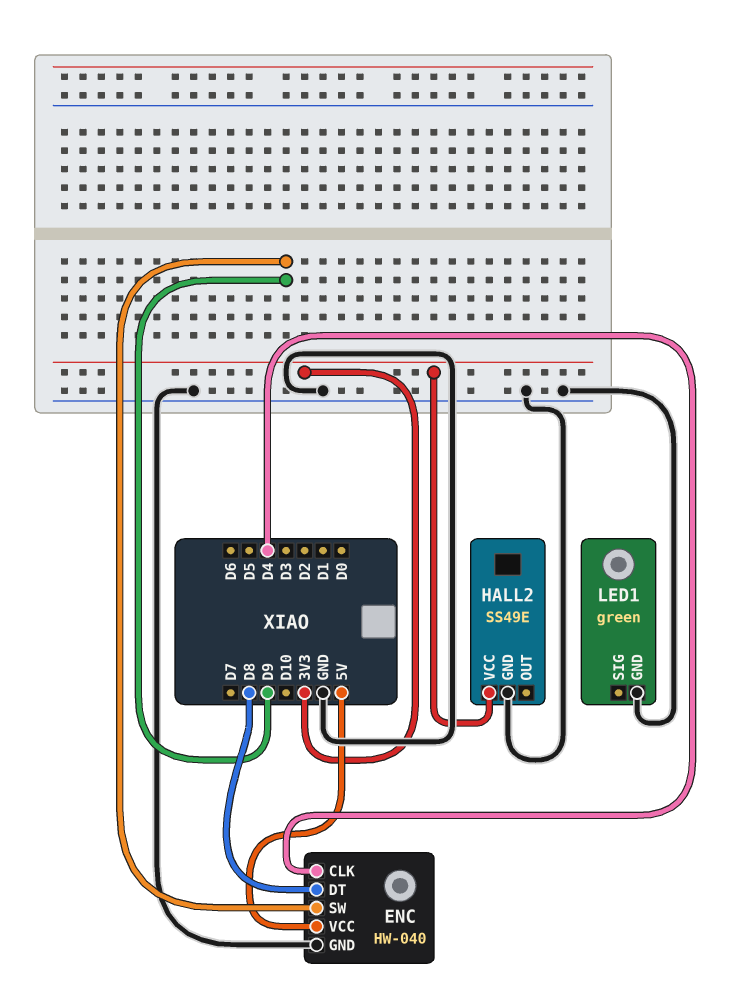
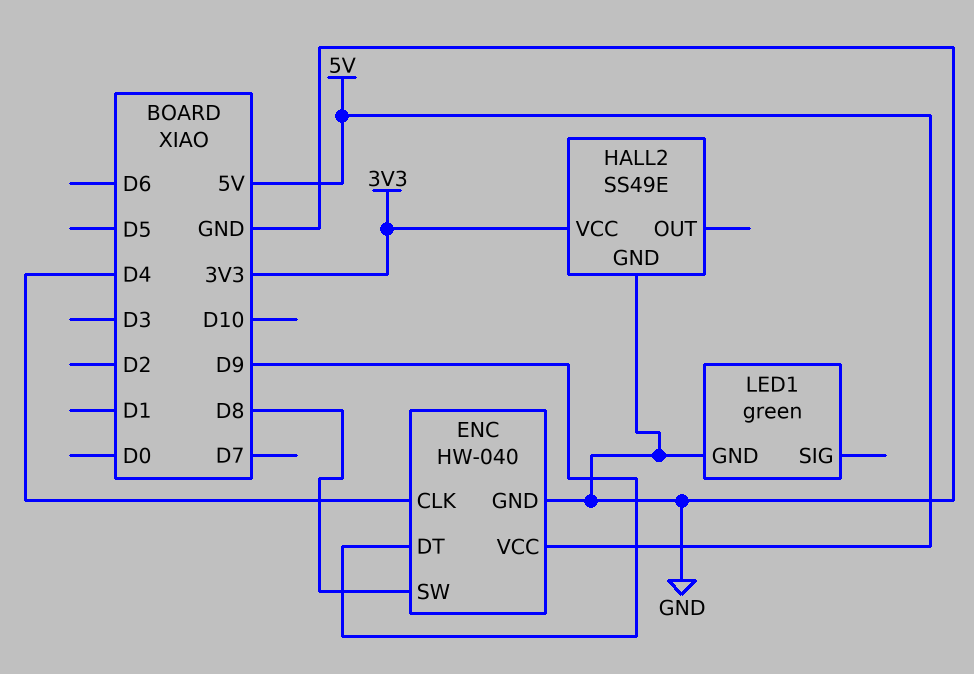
ENC pin DT: D8 -> D9
ENC pin SW: D9 -> D8

